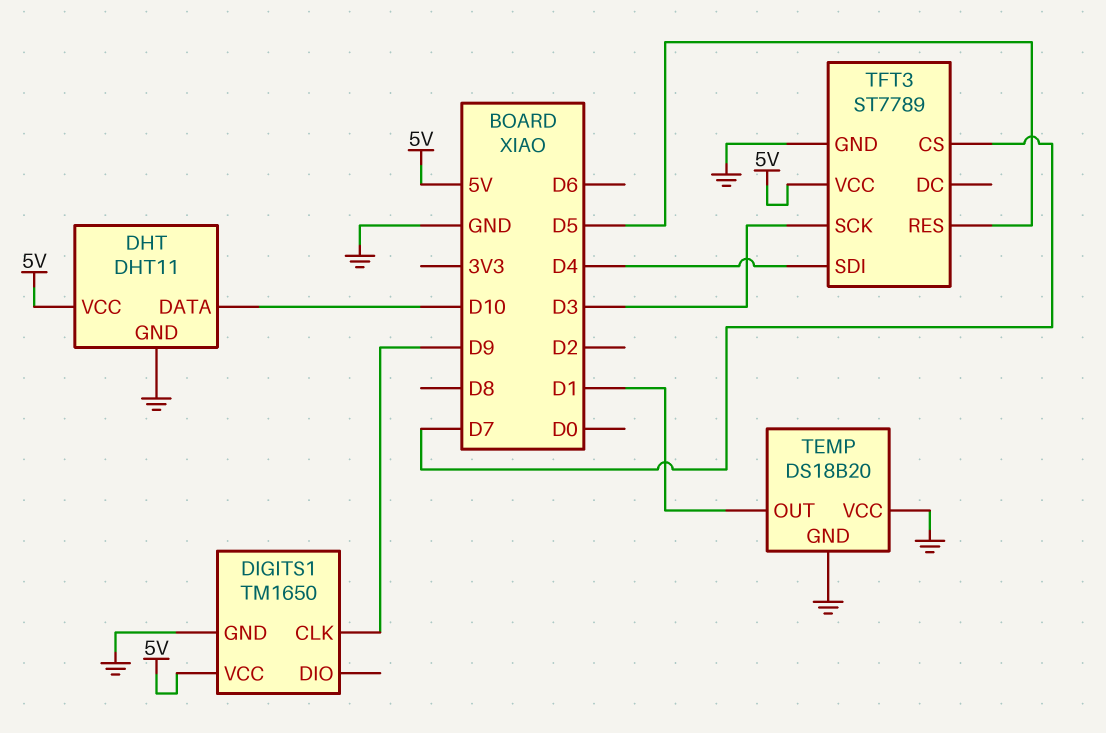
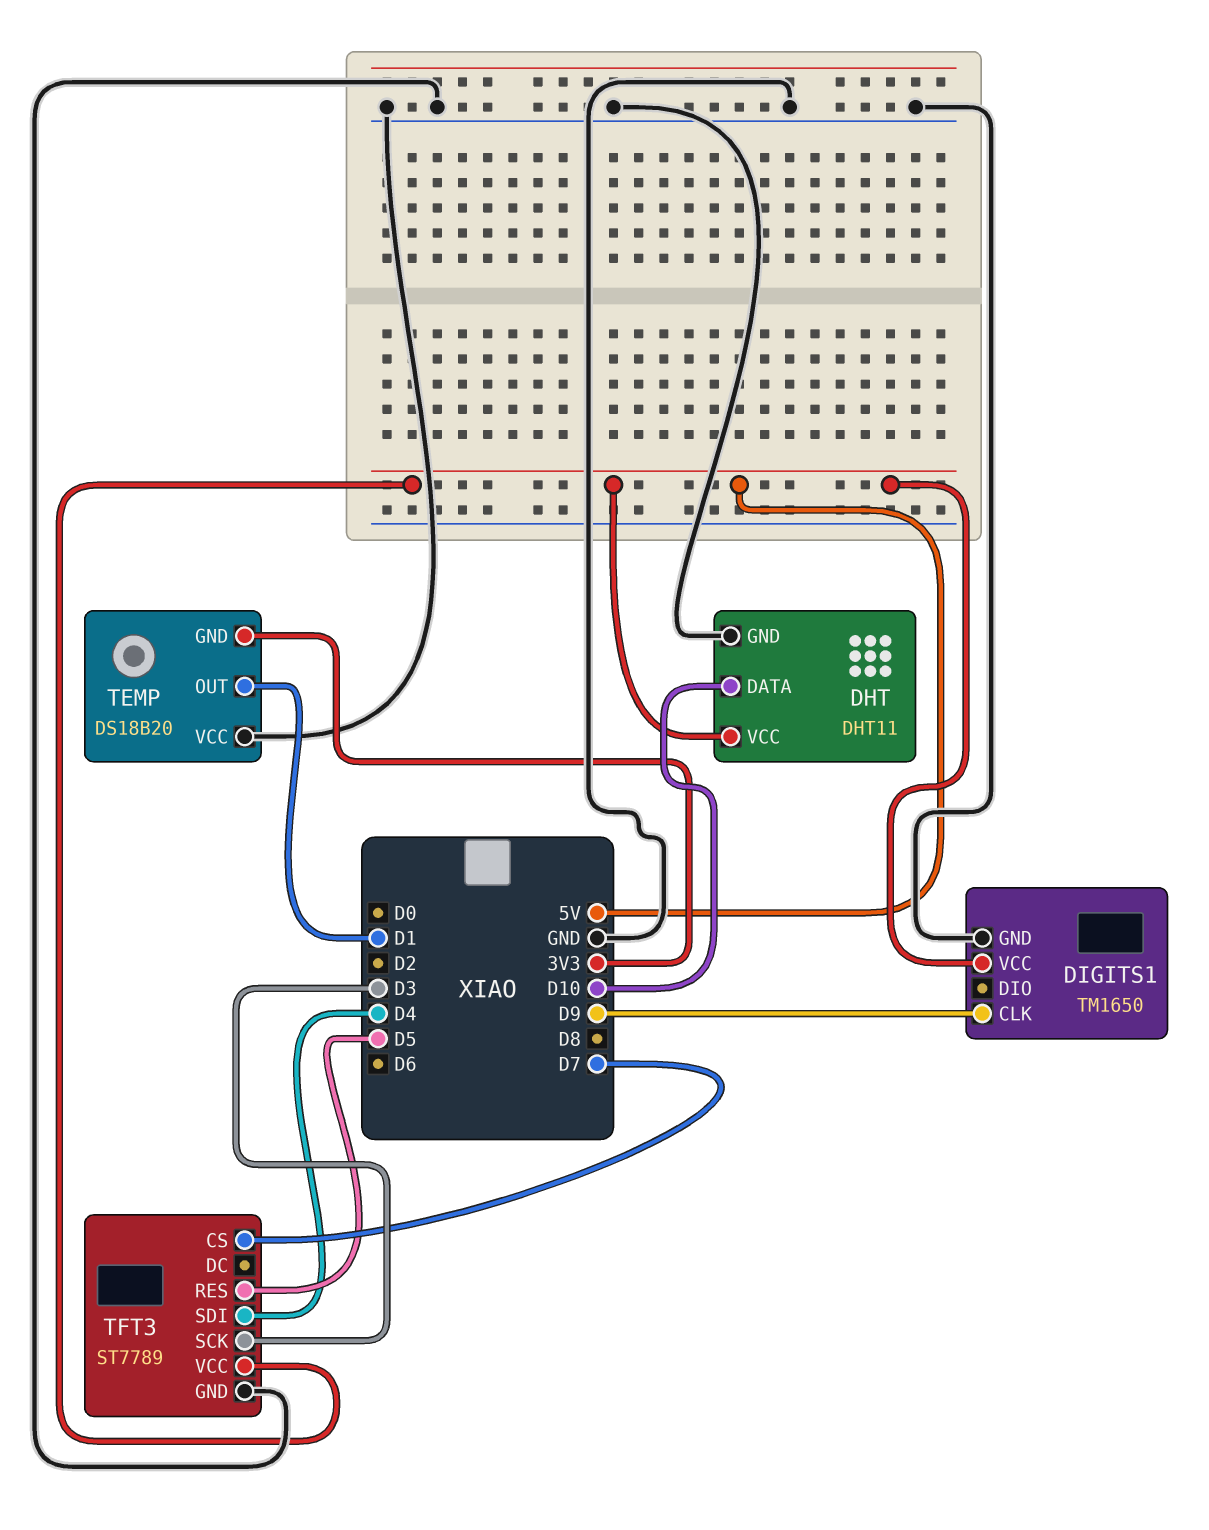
TEMP pin GND: GND -> 3V3

